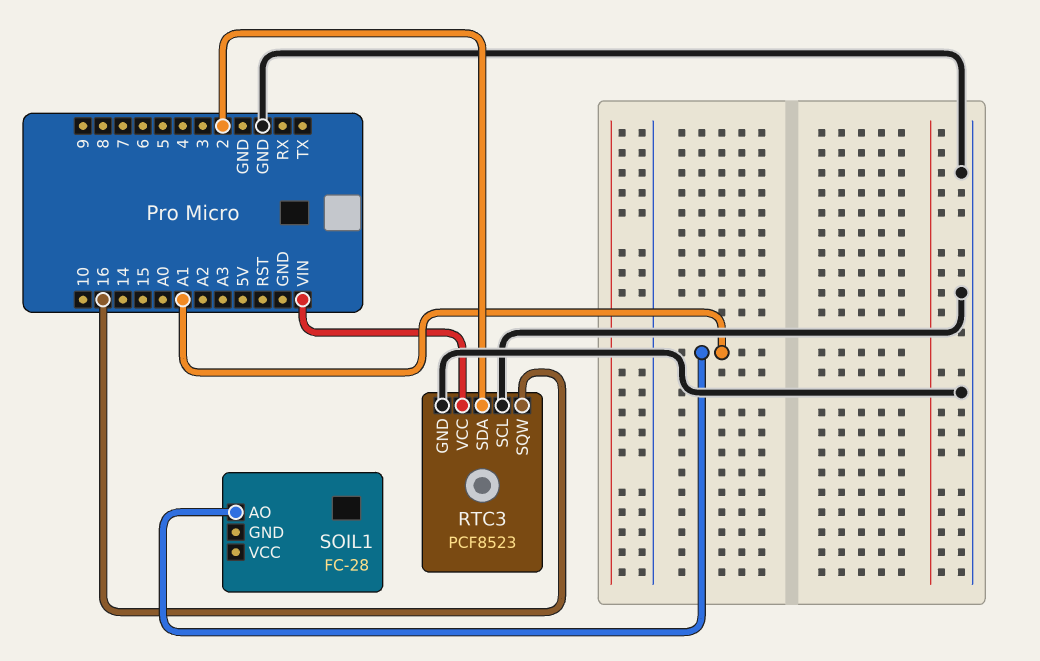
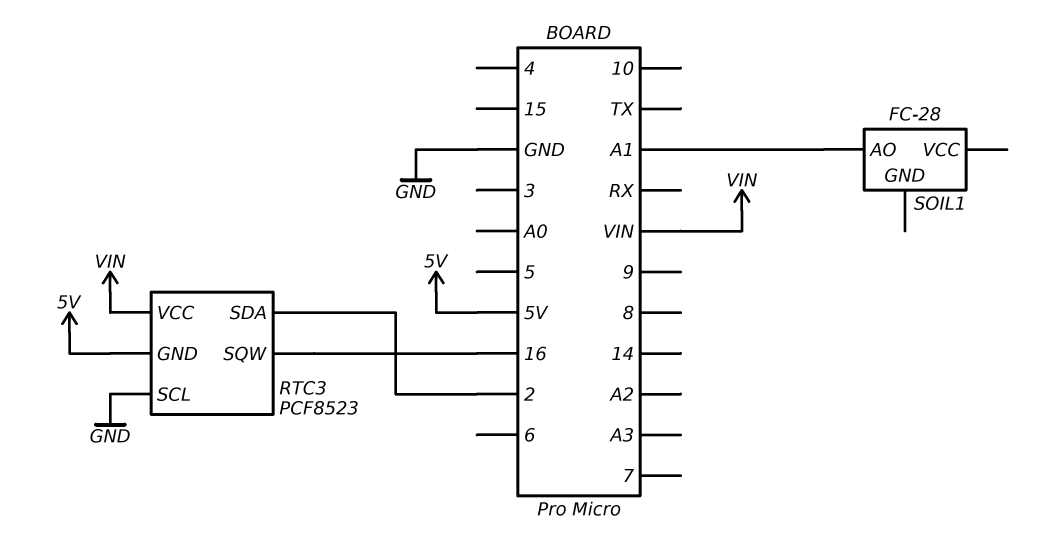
RTC3 pin GND: GND -> 5V

